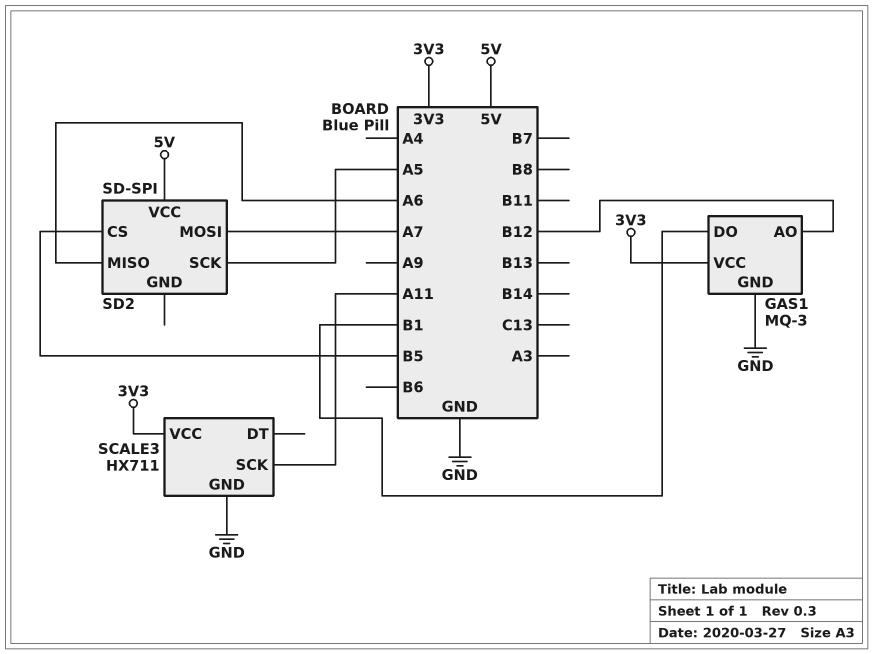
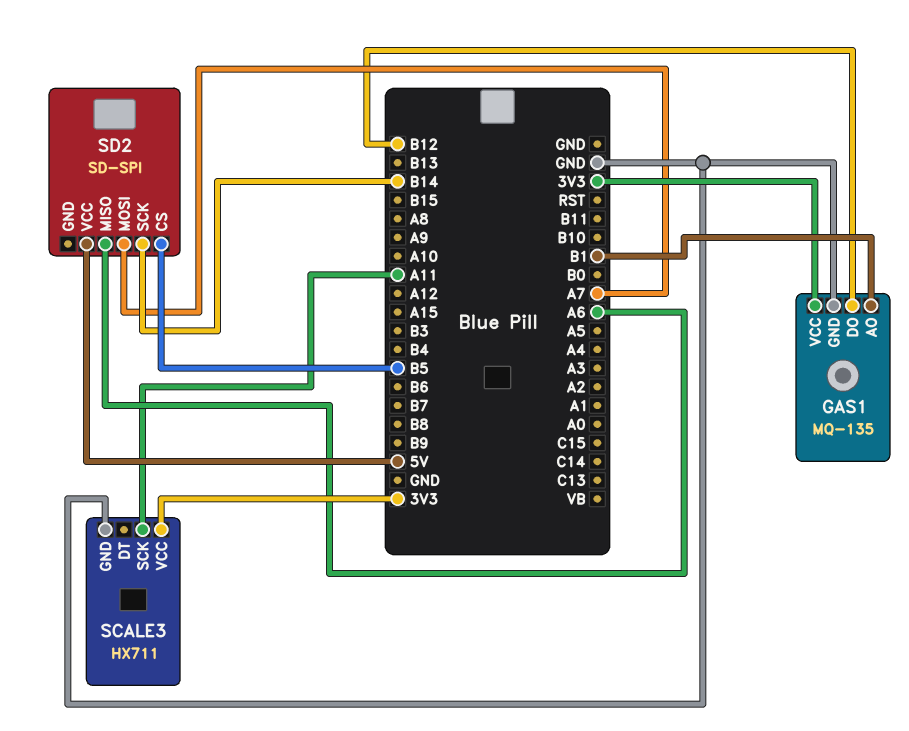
GAS1: MQ-3 -> MQ-135
GAS1 pin AO: B12 -> B1
GAS1 pin DO: B1 -> B12
SD2 pin SCK: A5 -> B14

